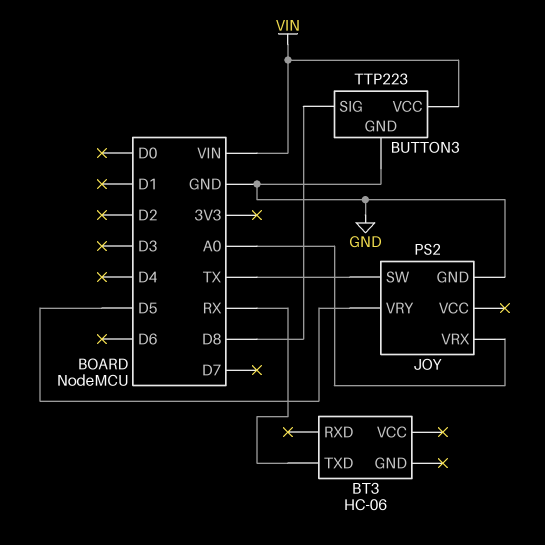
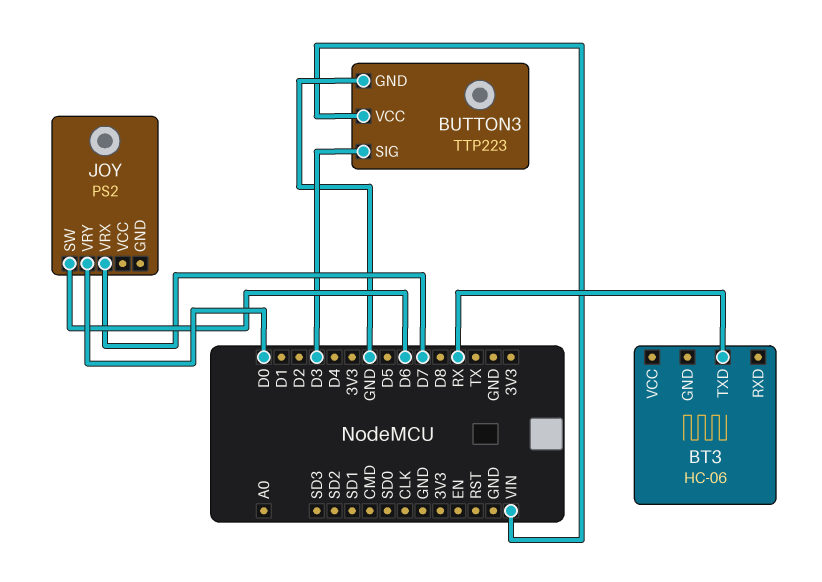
BUTTON3 pin SIG: D8 -> D3
JOY pin GND: GND -> none
JOY pin SW: TX -> D6
JOY pin VRX: A0 -> D7
JOY pin VRY: D5 -> D0

